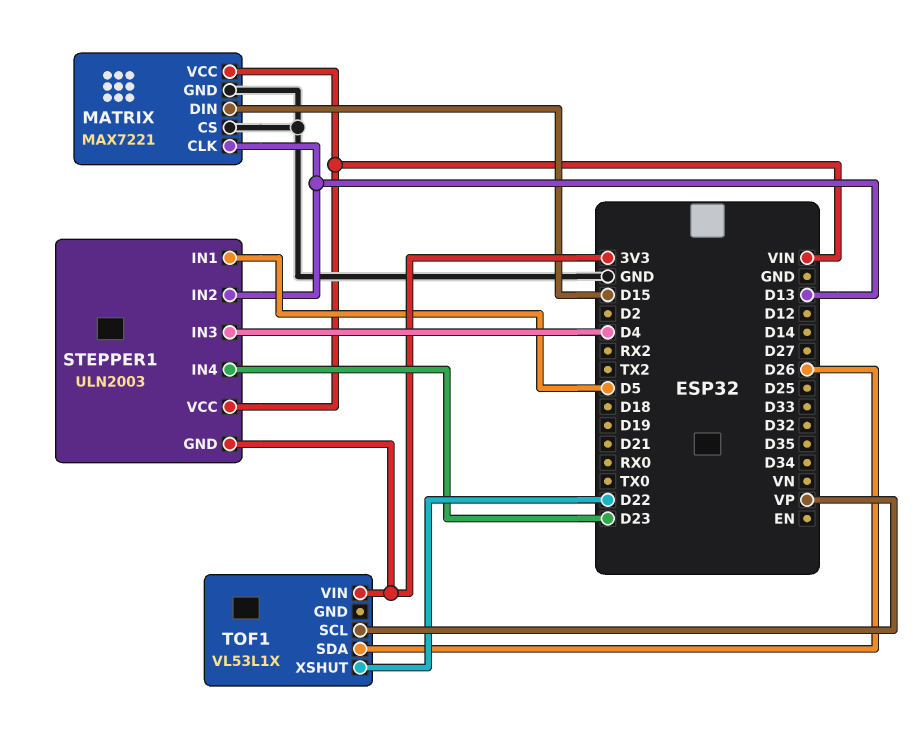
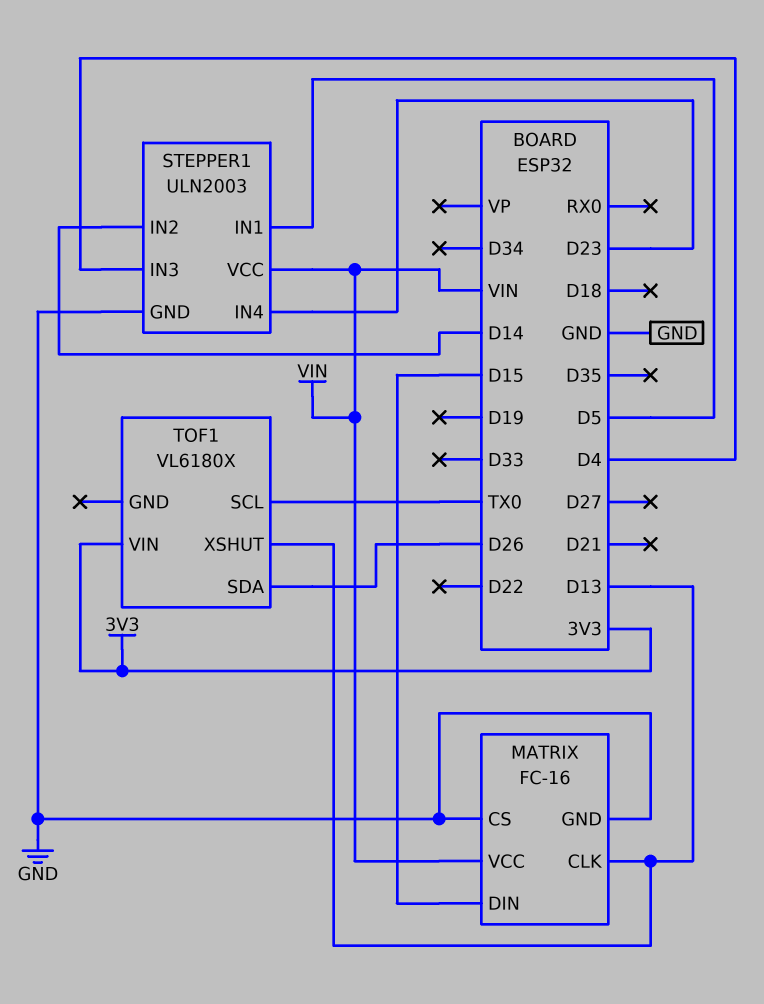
MATRIX: MAX7221 -> FC-16
STEPPER1 pin GND: 3V3 -> GND
STEPPER1 pin IN2: D13 -> D14
TOF1: VL53L1X -> VL6180X
TOF1 pin SCL: VP -> TX0
TOF1 pin XSHUT: D22 -> D13

